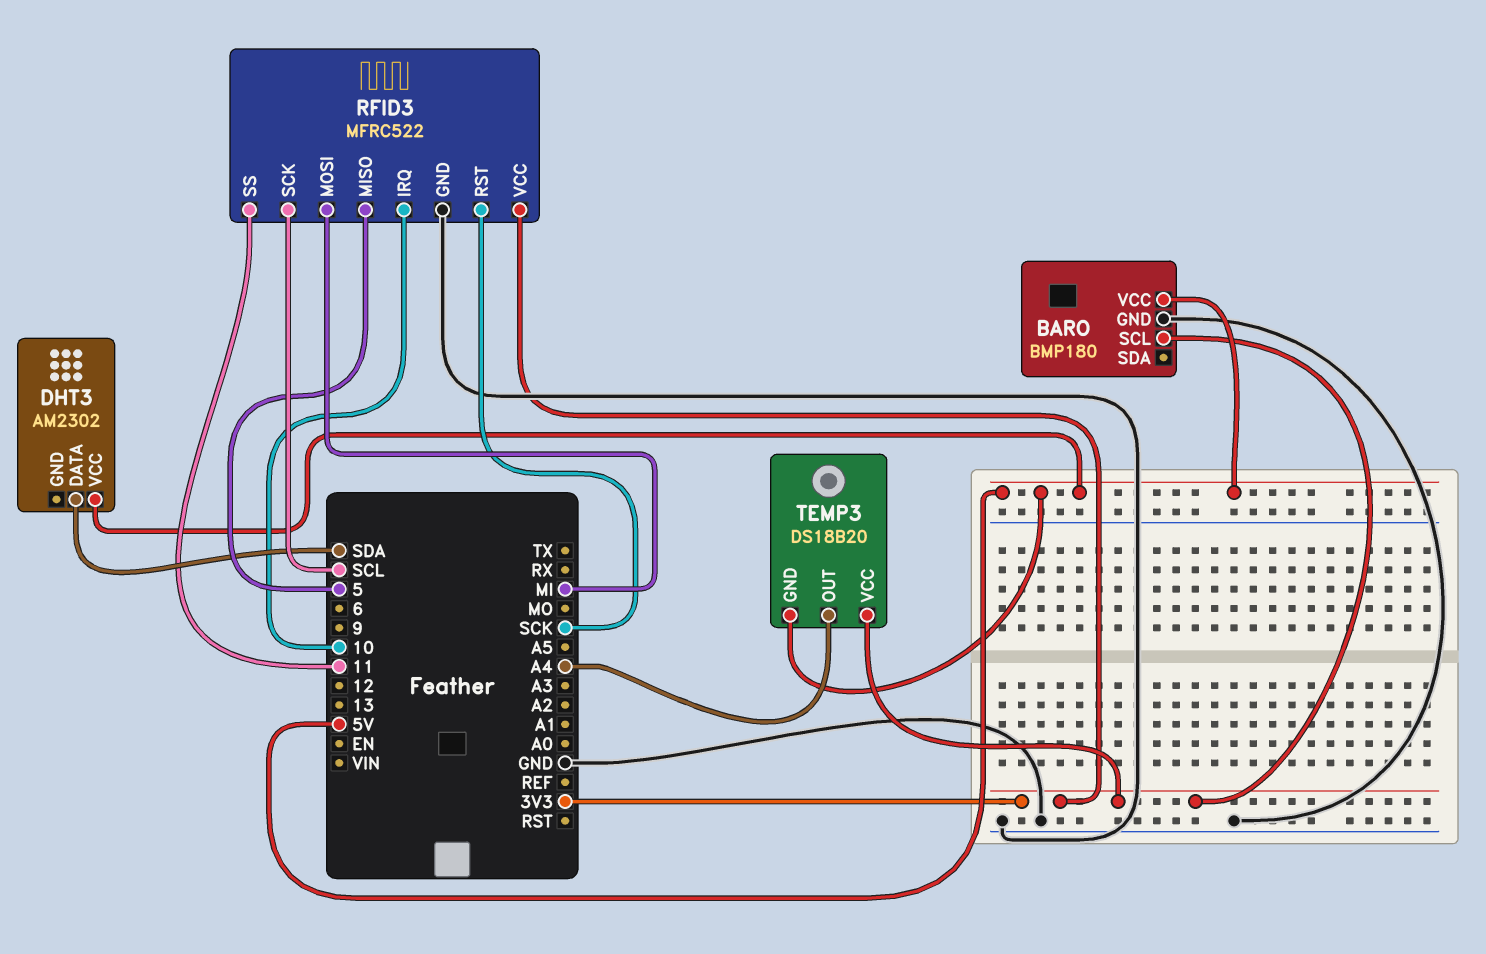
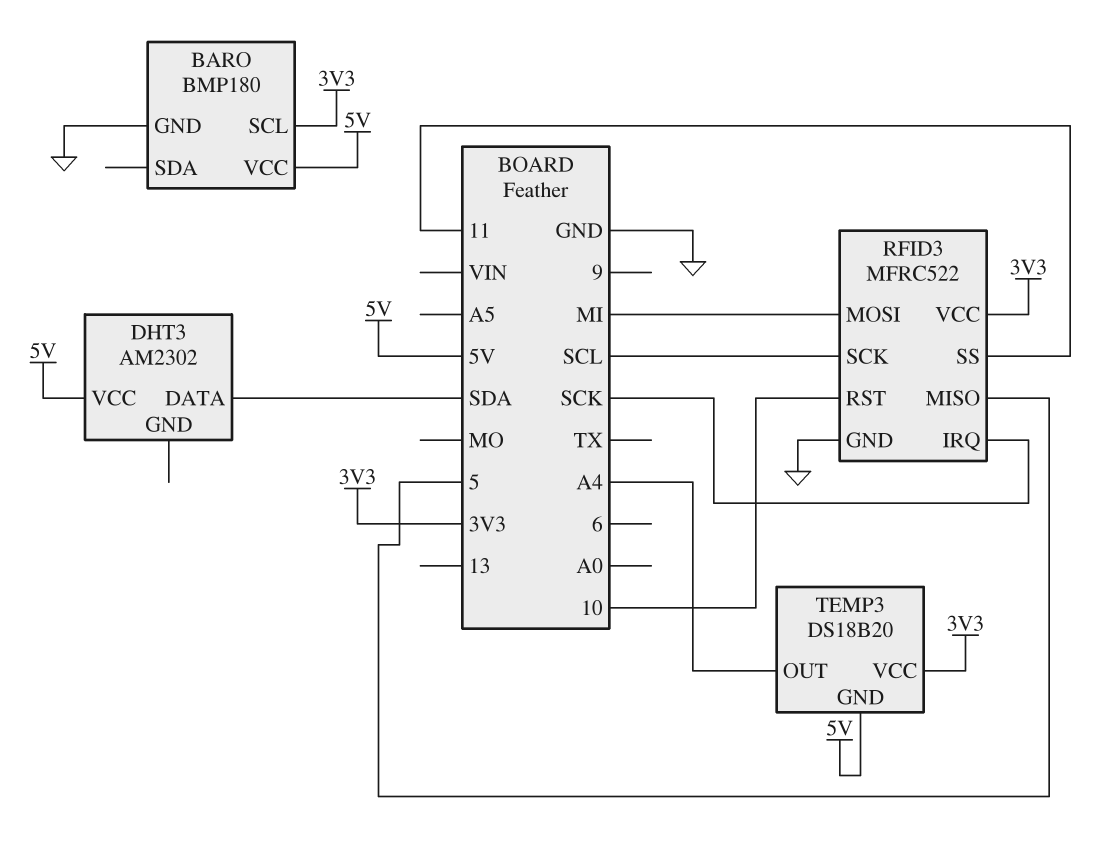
RFID3 pin IRQ: 10 -> SCK
RFID3 pin RST: SCK -> 10

